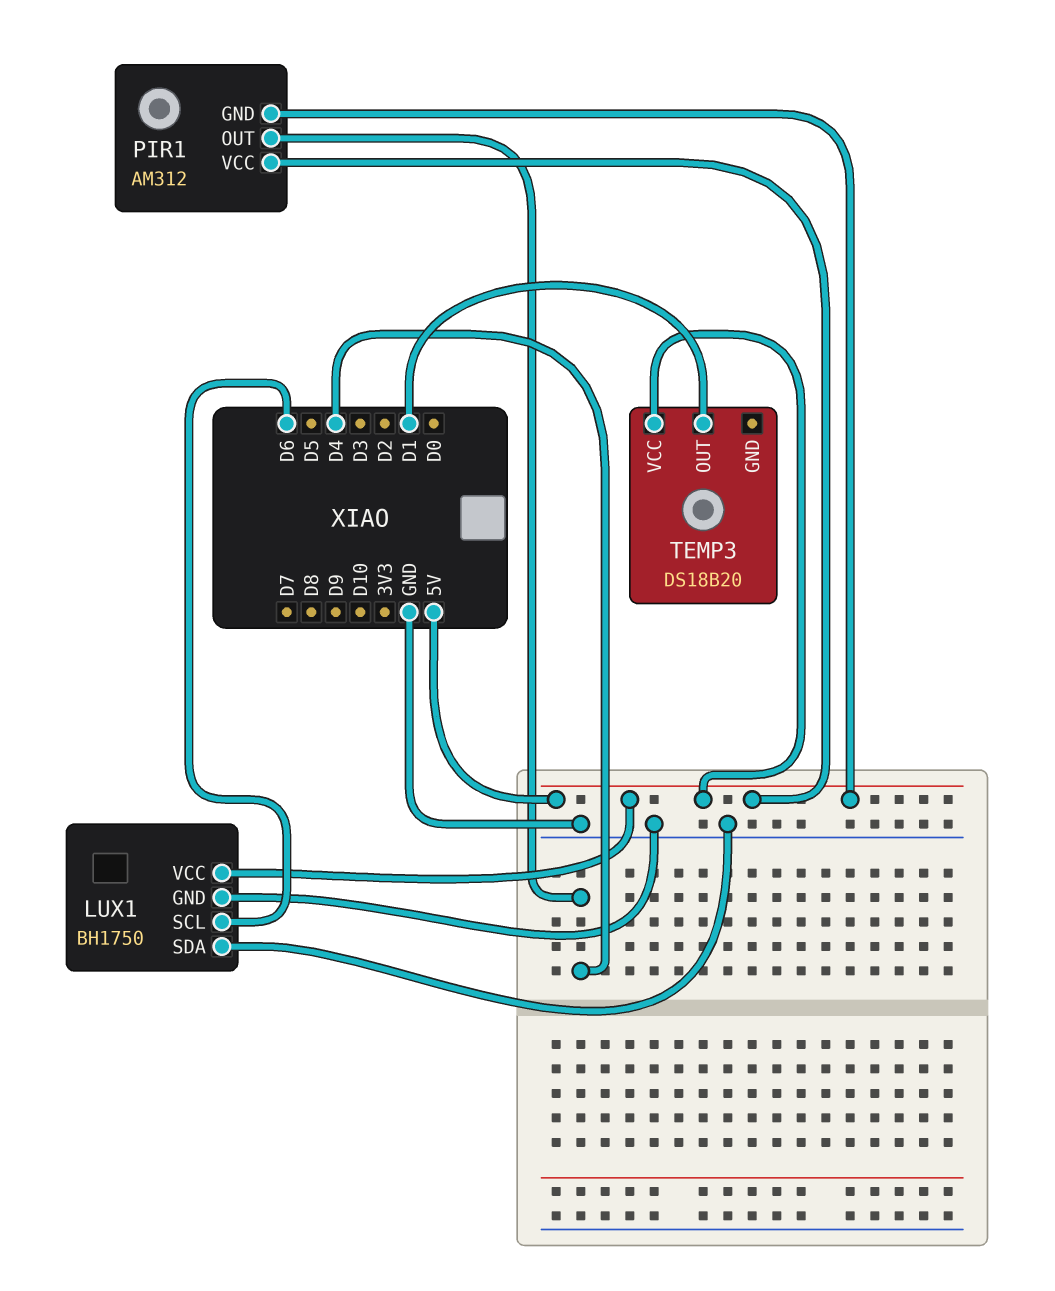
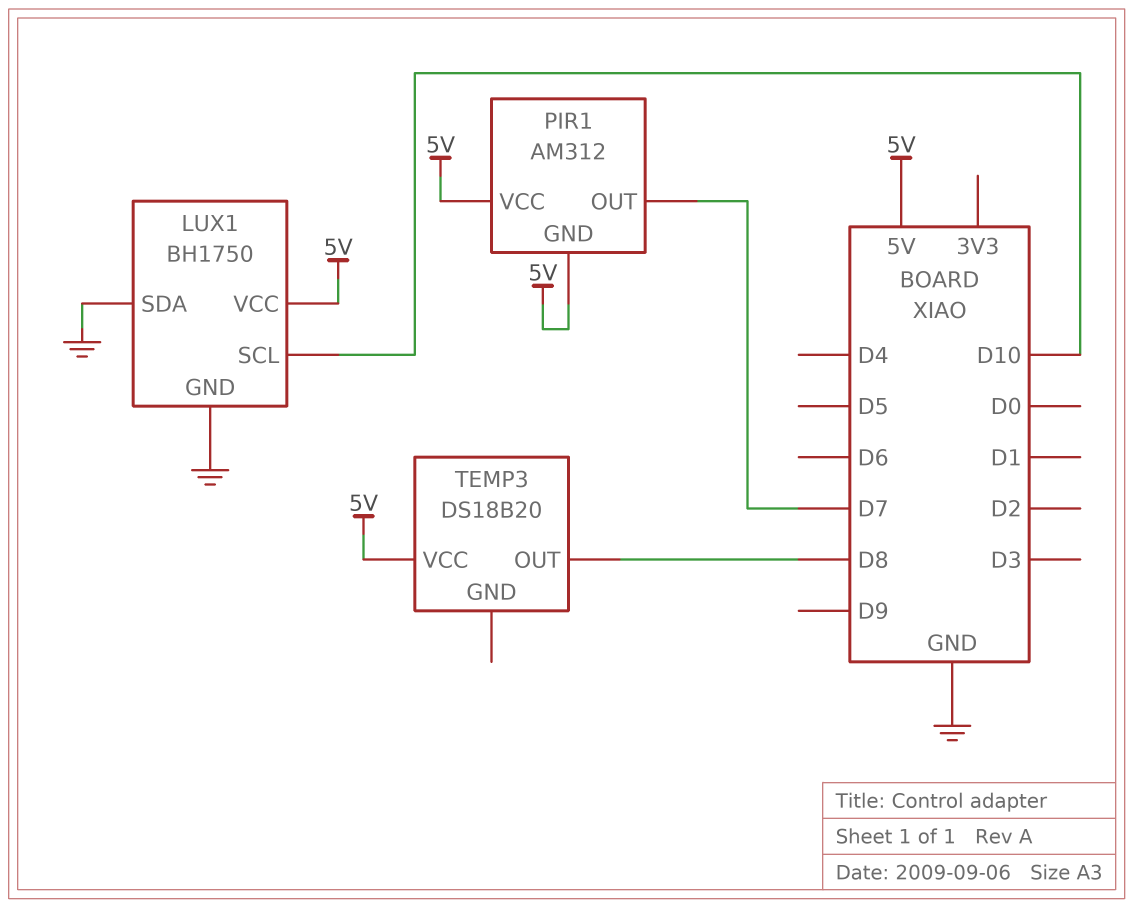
LUX1 pin SCL: D6 -> D10
PIR1 pin OUT: D4 -> D7
TEMP3 pin OUT: D1 -> D8

